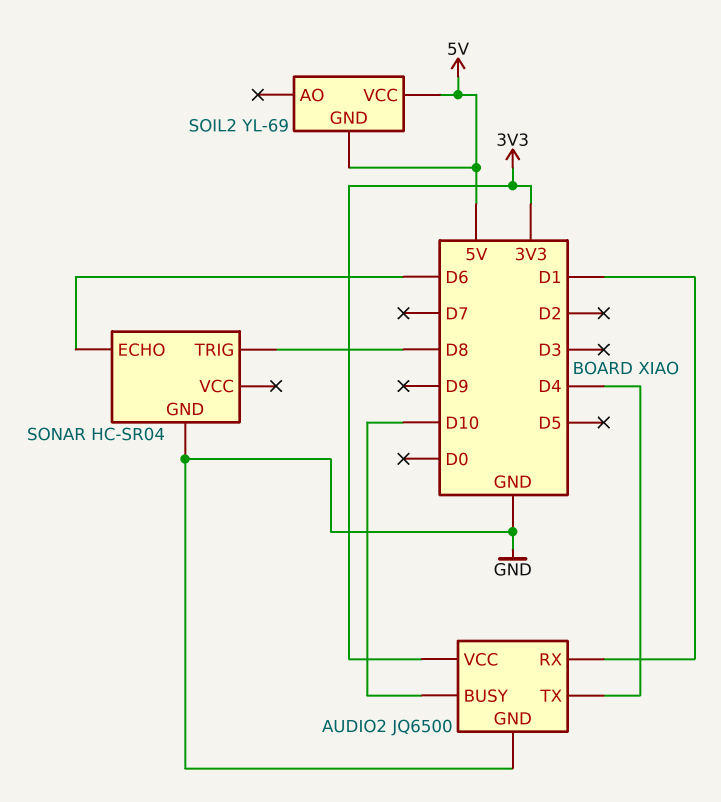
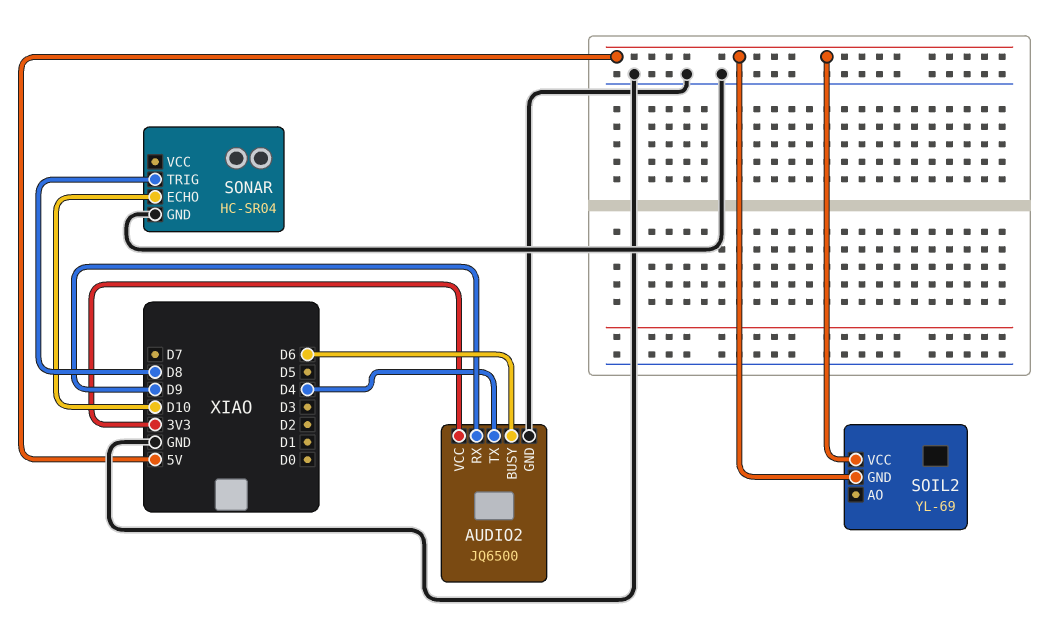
AUDIO2 pin BUSY: D10 -> D6
AUDIO2 pin RX: D1 -> D9
SONAR pin ECHO: D6 -> D10

